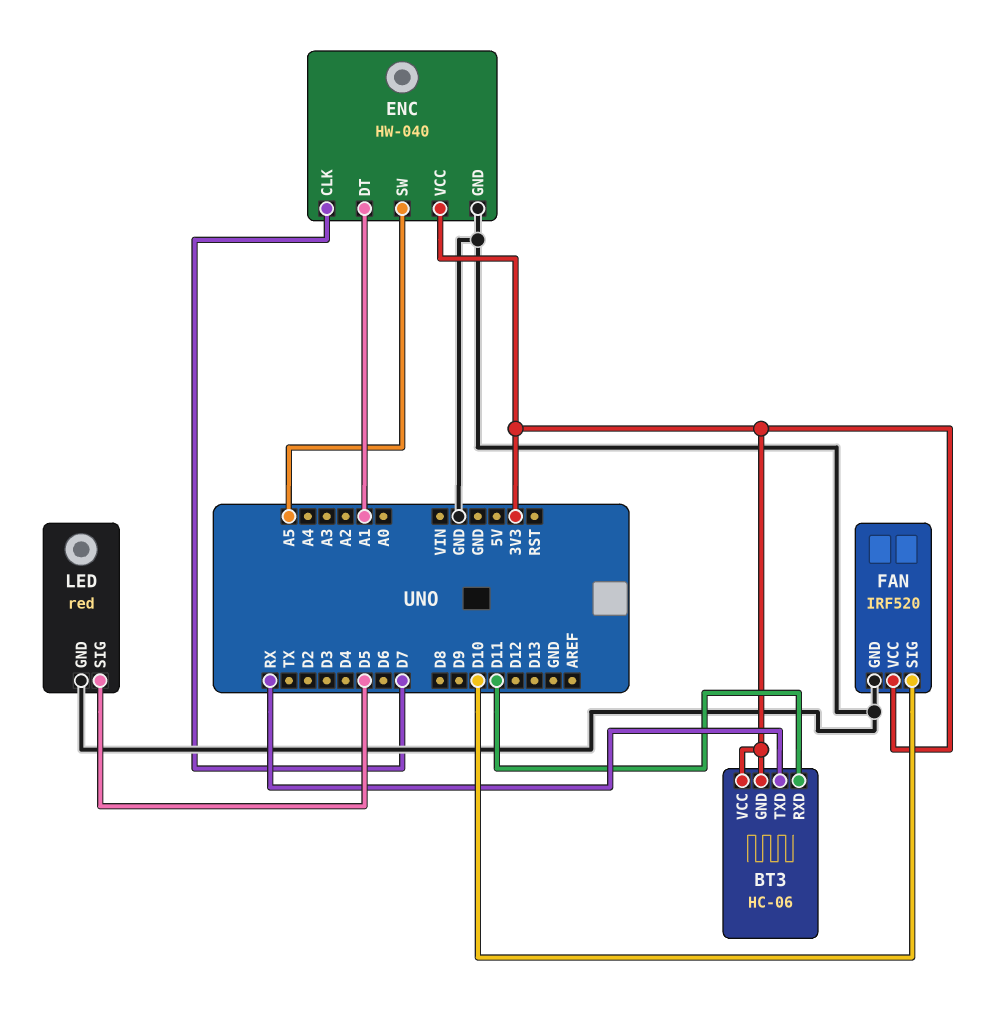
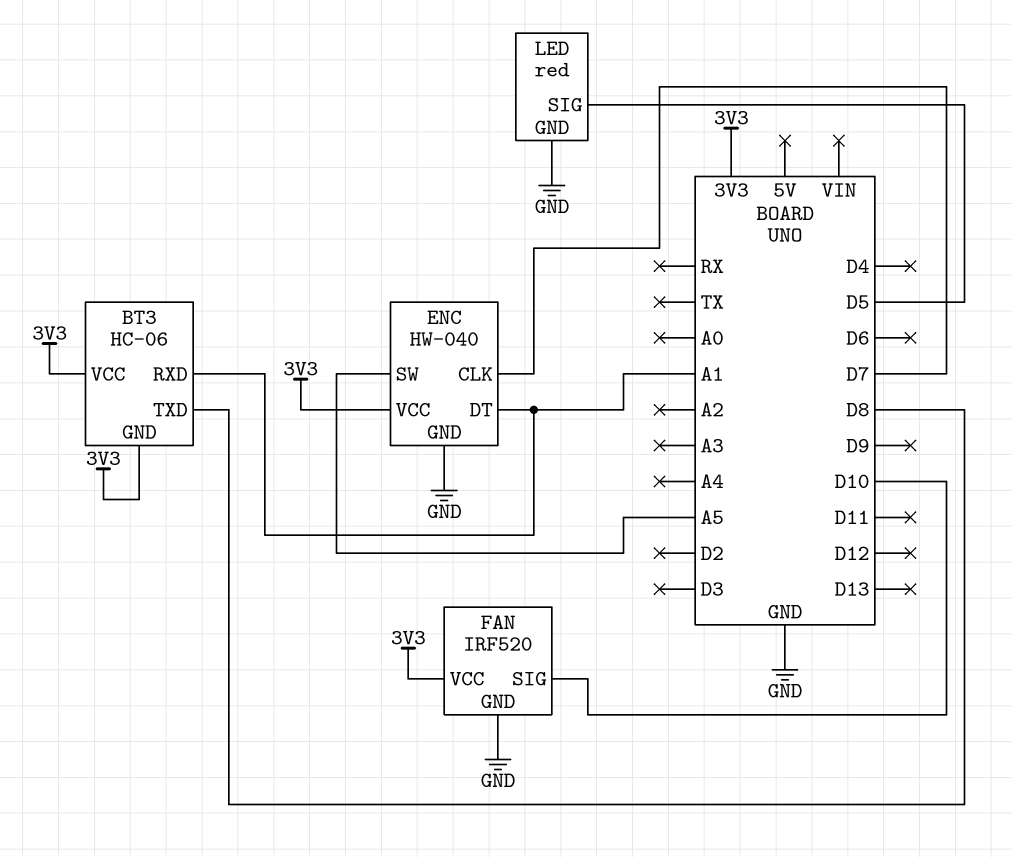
BT3 pin RXD: D11 -> A1
BT3 pin TXD: RX -> D8

